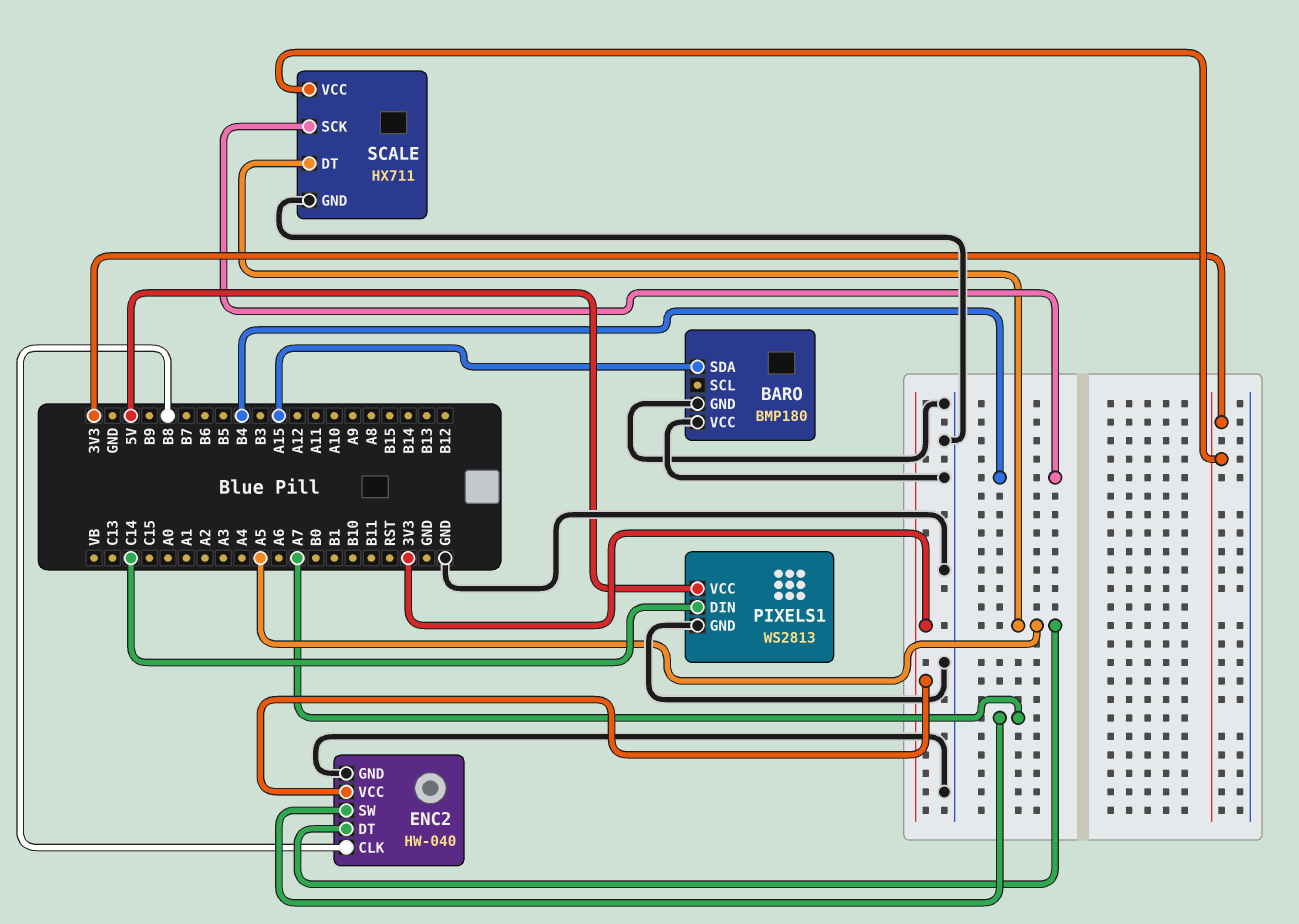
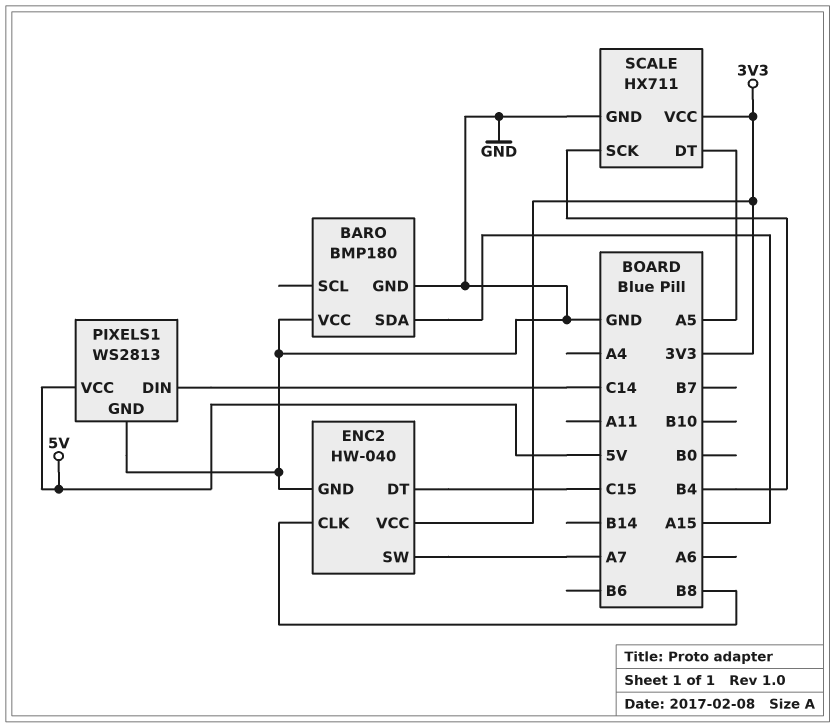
ENC2 pin DT: A5 -> C15

